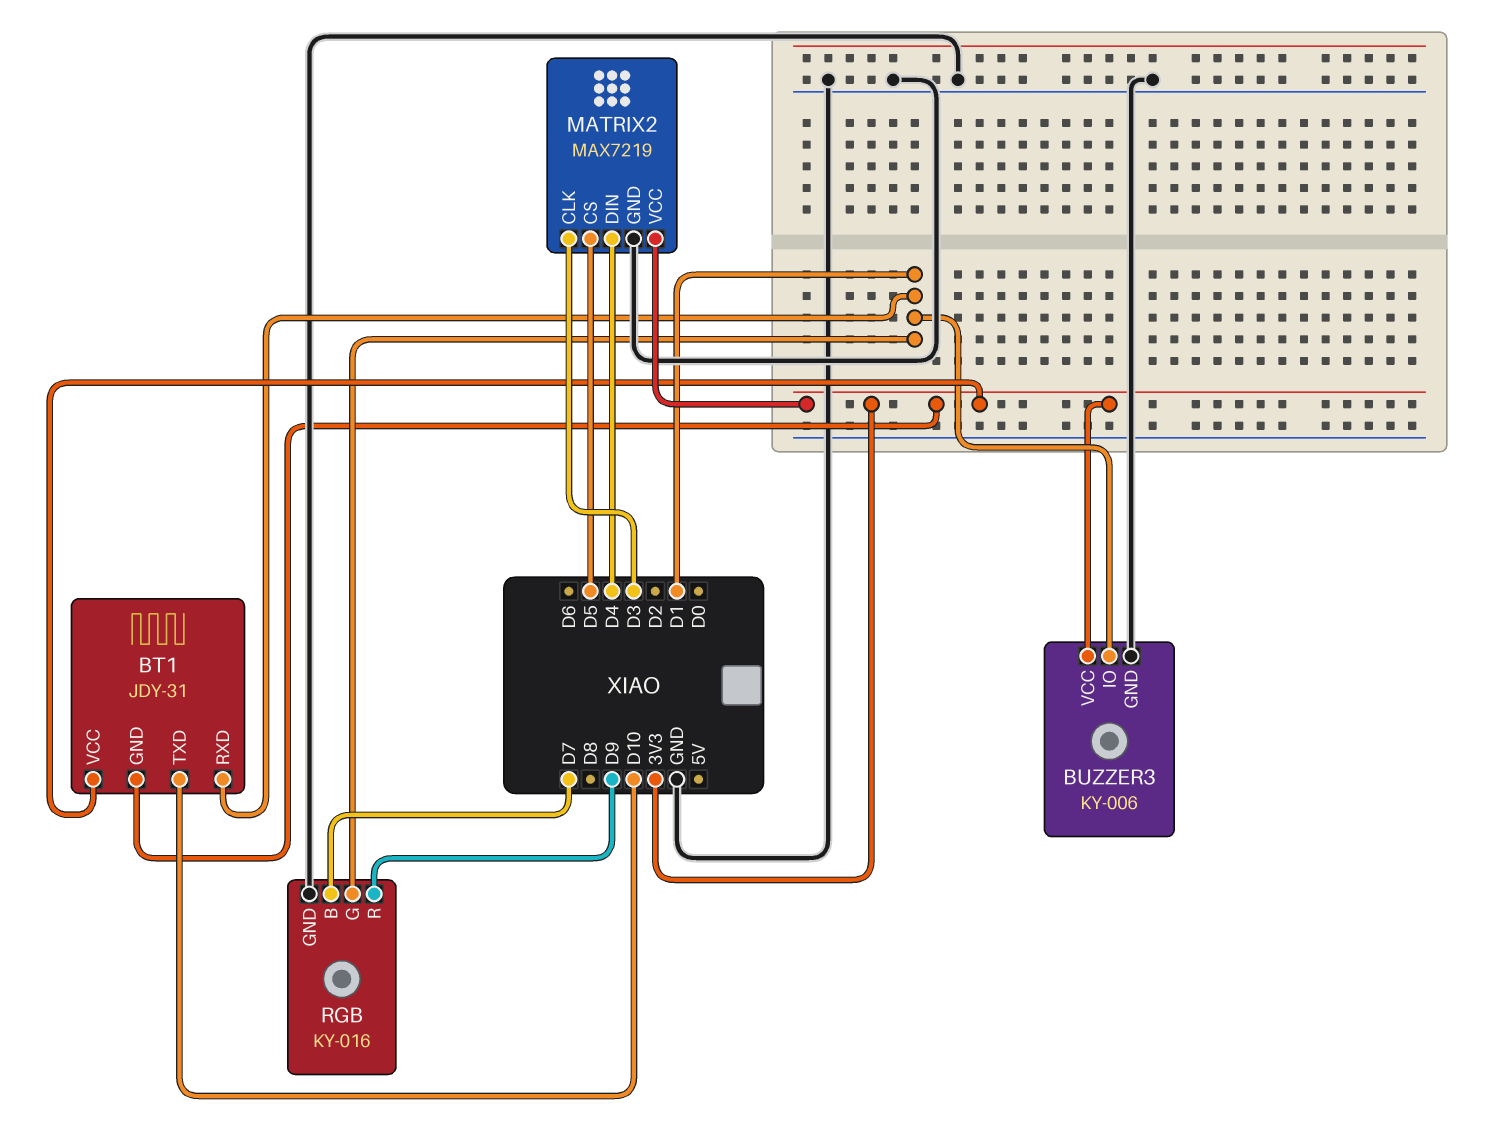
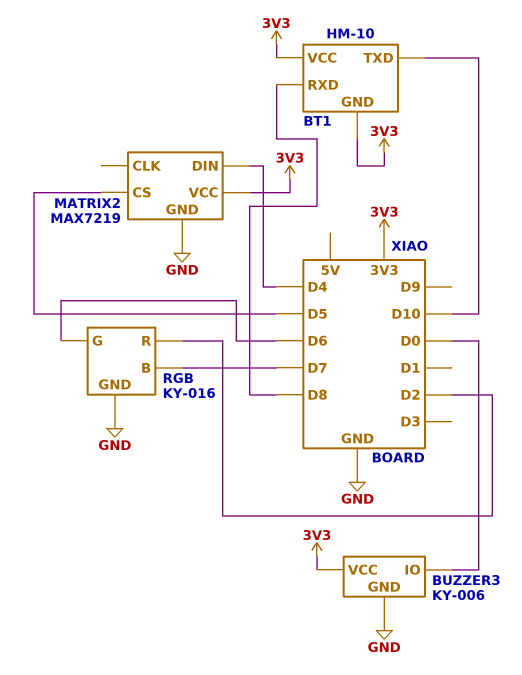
BT1: JDY-31 -> HM-10
BT1 pin RXD: D1 -> D8
BUZZER3 pin IO: D1 -> D0
MATRIX2 pin CLK: D3 -> none
RGB pin G: D1 -> D6
RGB pin R: D9 -> D2

